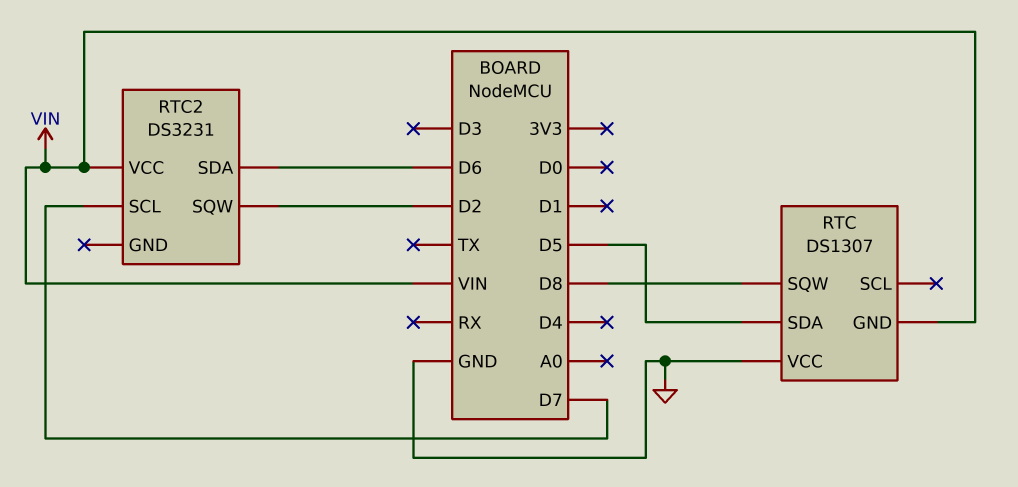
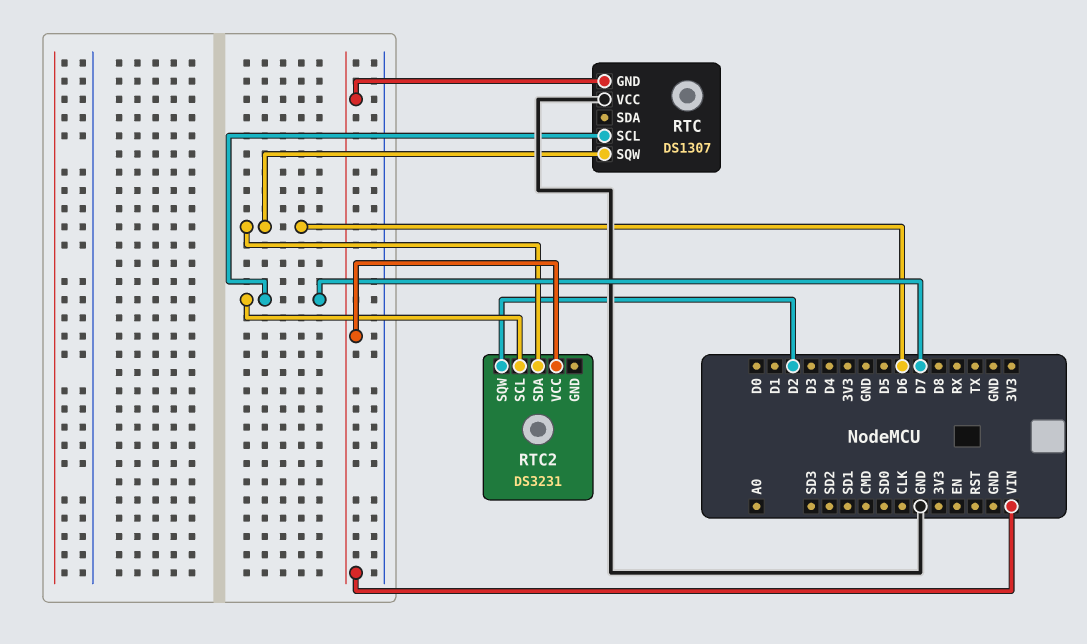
RTC pin SCL: none -> D7
RTC pin SDA: D5 -> none
RTC pin SQW: D8 -> D6

